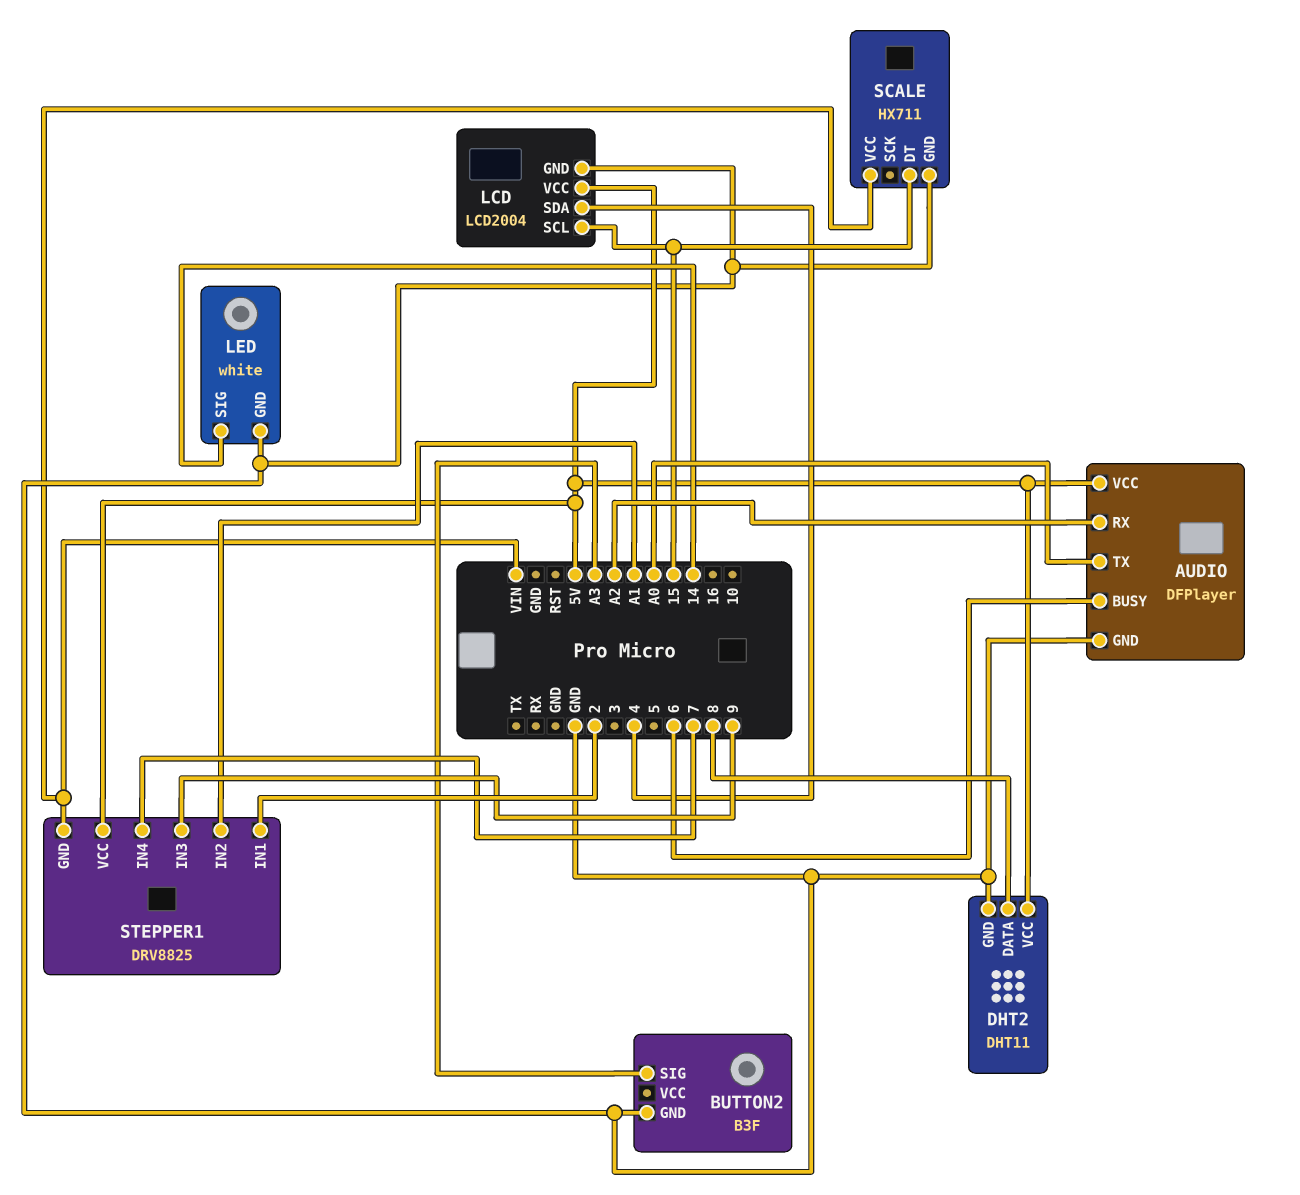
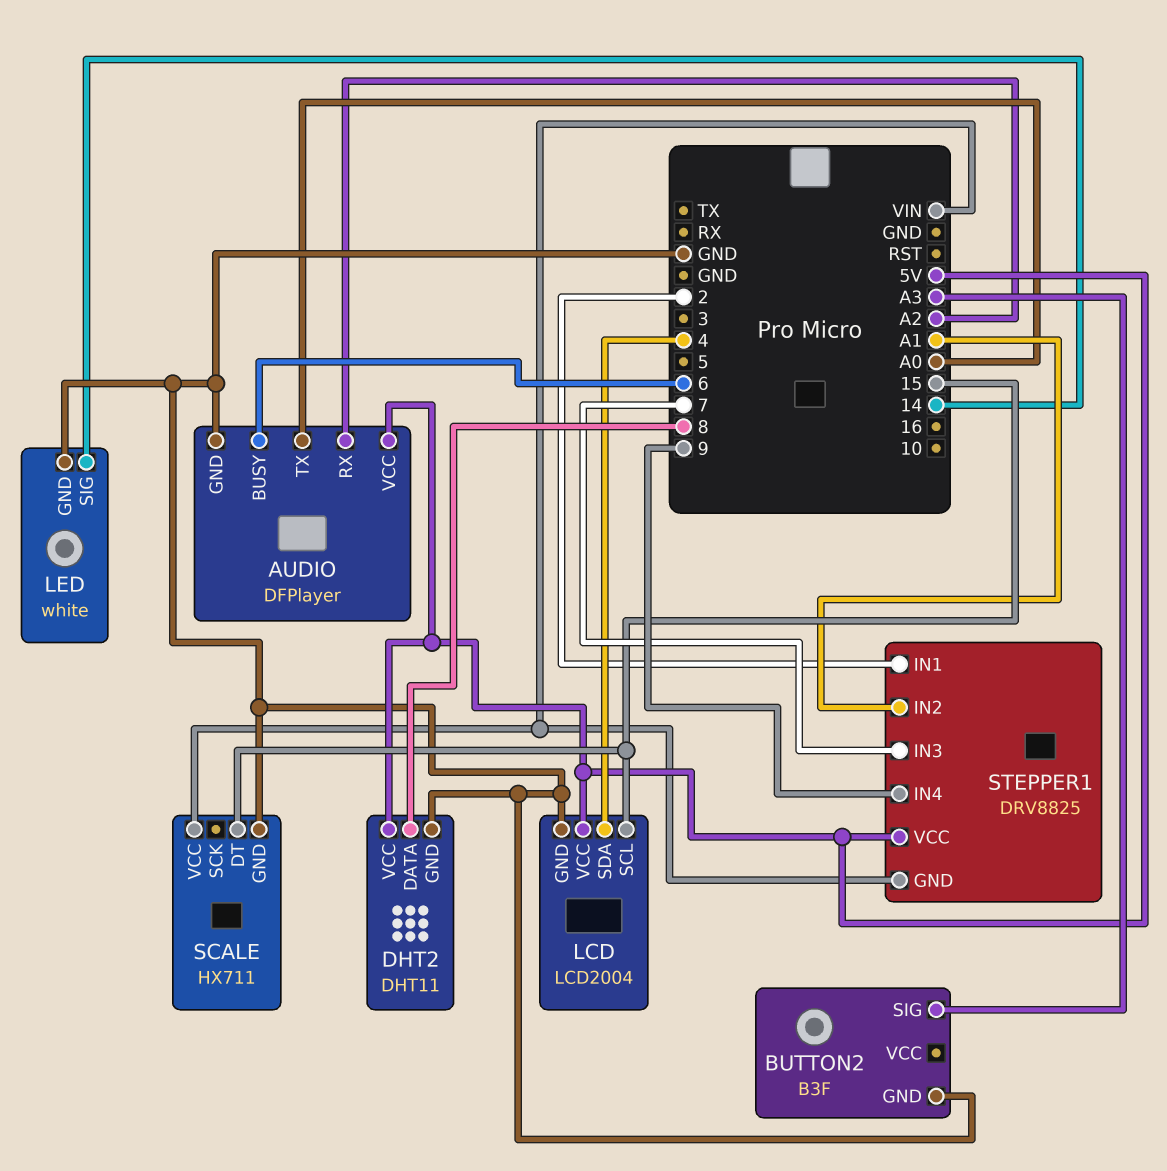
STEPPER1 pin IN3: 9 -> 7
STEPPER1 pin IN4: 7 -> 9

